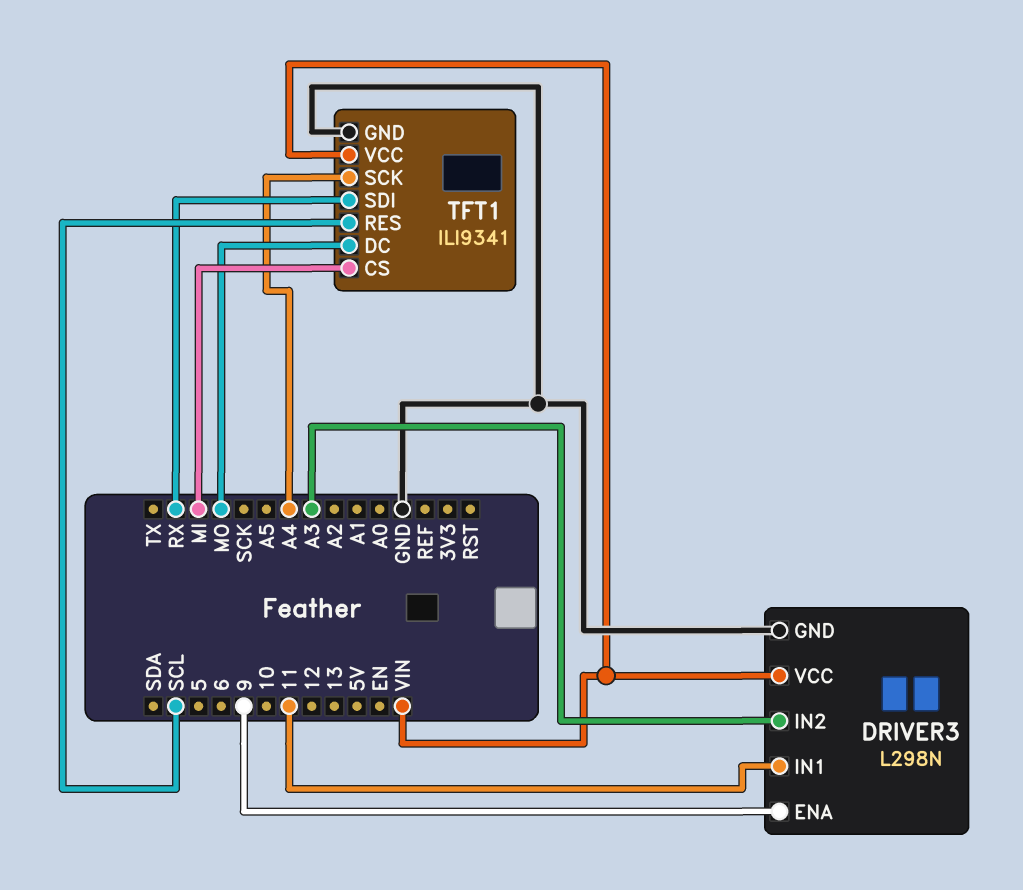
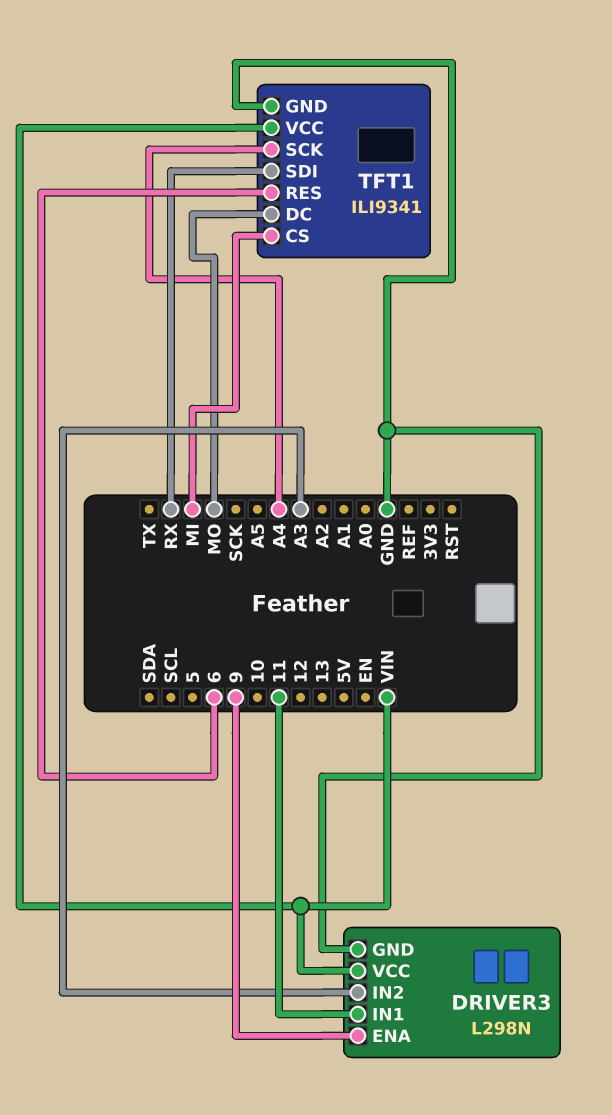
TFT1 pin RES: SCL -> 6

